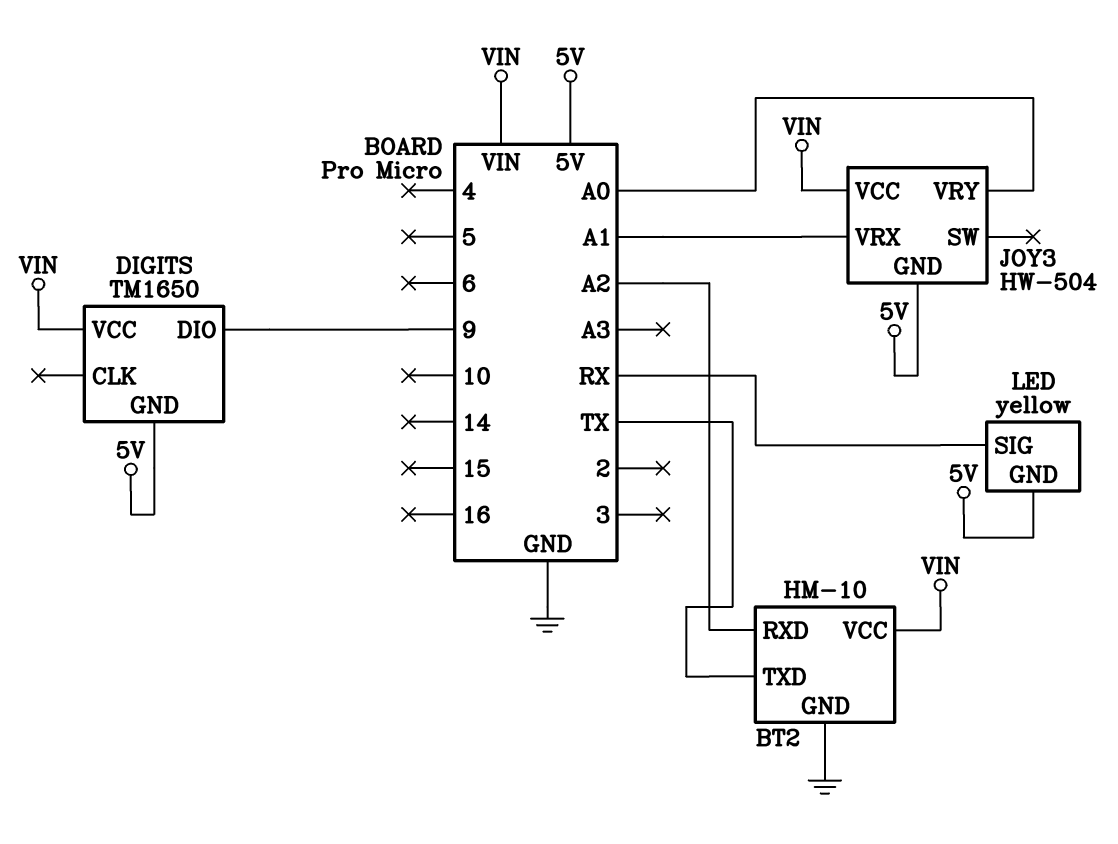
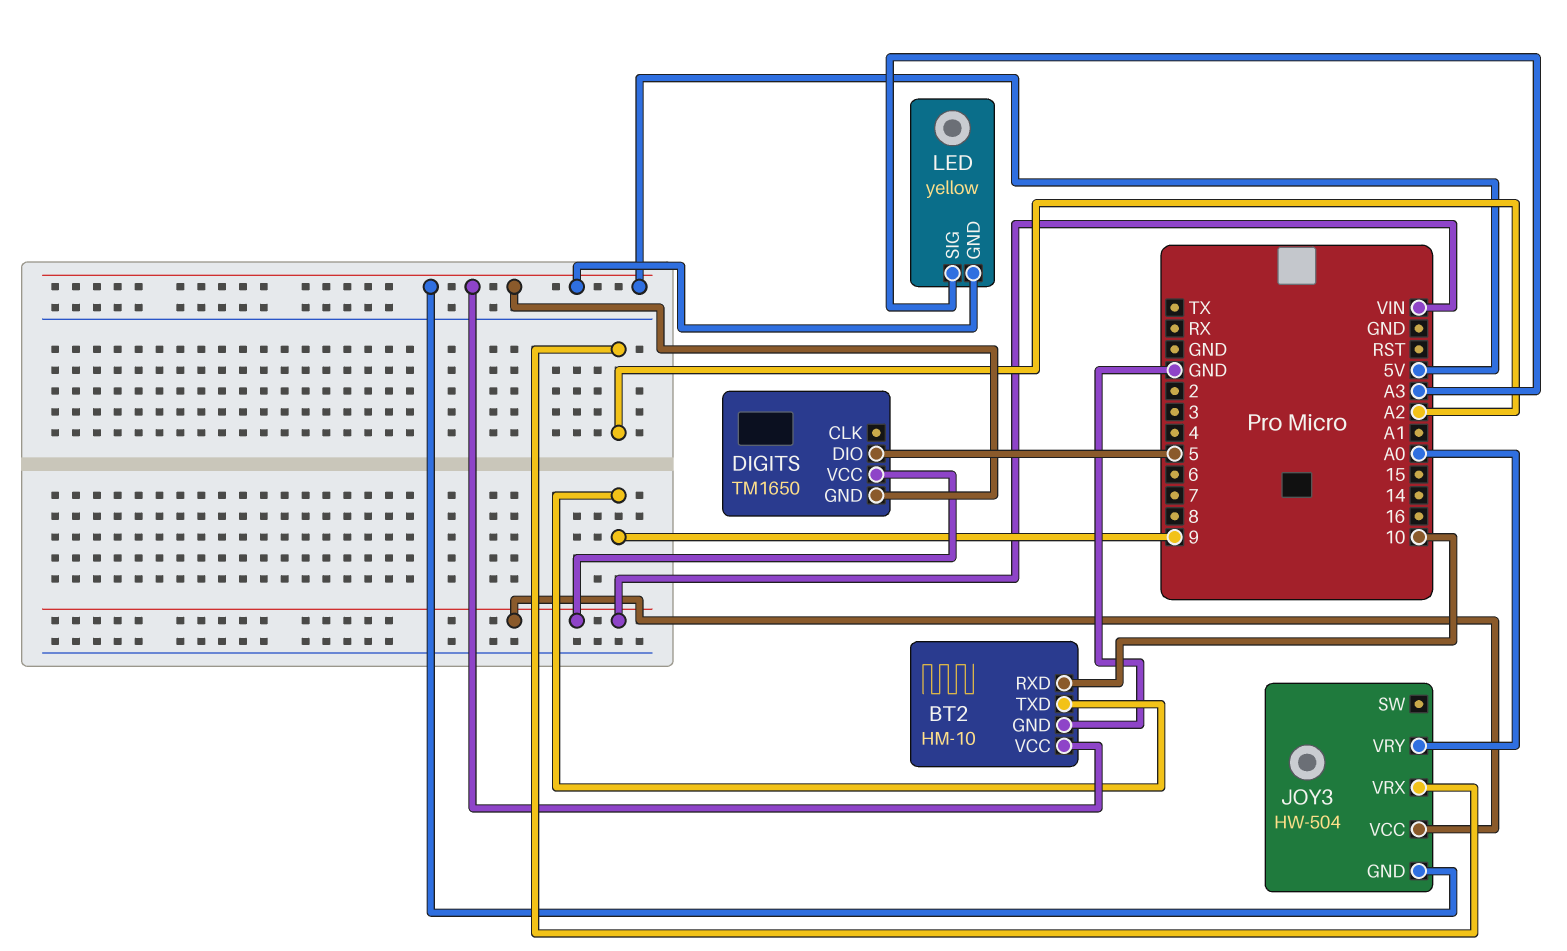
BT2 pin RXD: A2 -> 10
BT2 pin TXD: TX -> 9
BT2 pin VCC: VIN -> 5V
DIGITS pin DIO: 9 -> 5
JOY3 pin VRX: A1 -> A2
LED pin SIG: RX -> A3

